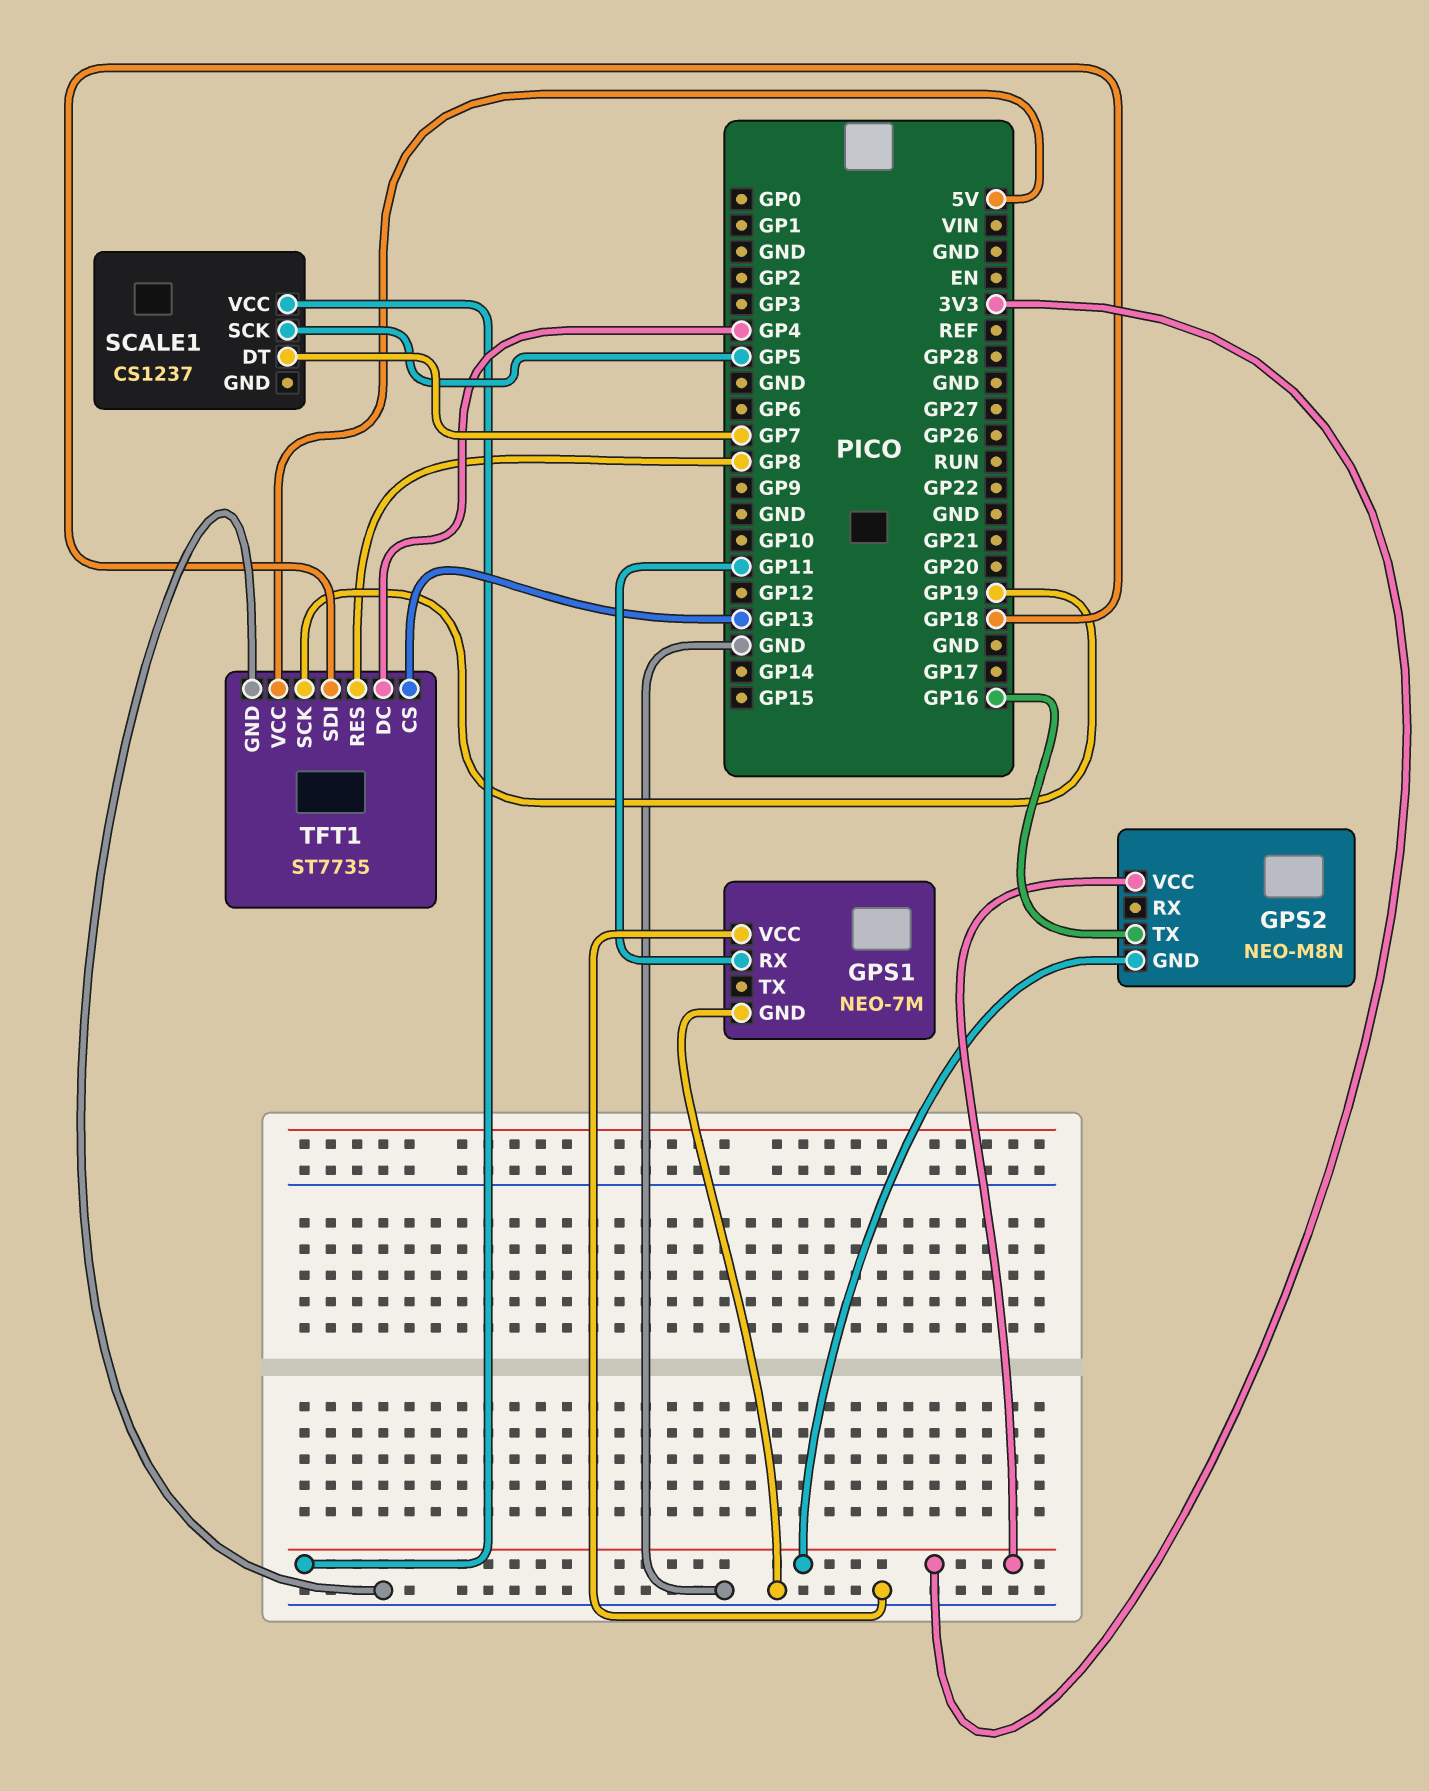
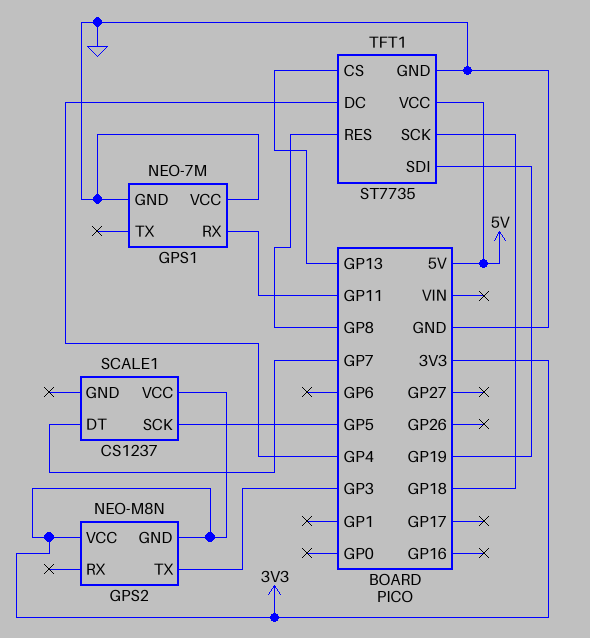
GPS2 pin TX: GP16 -> GP3
TFT1 pin SCK: GP19 -> GP18
TFT1 pin SDI: GP18 -> GP19

